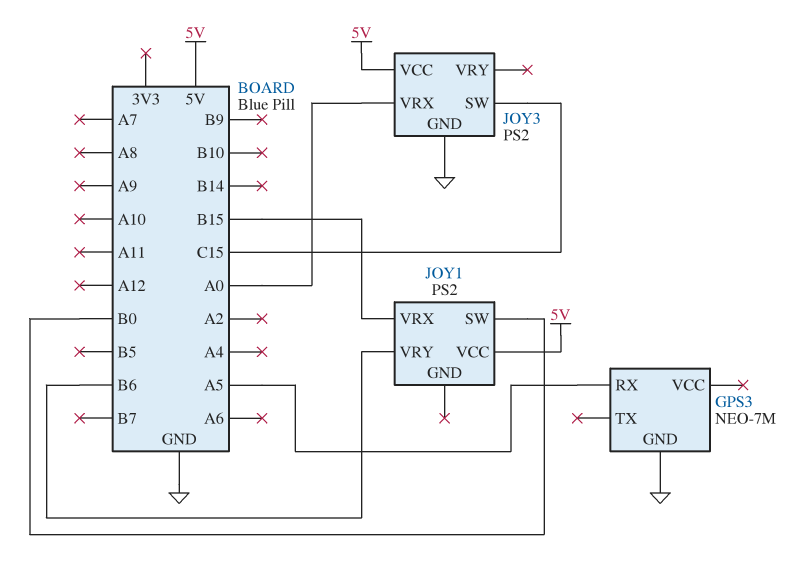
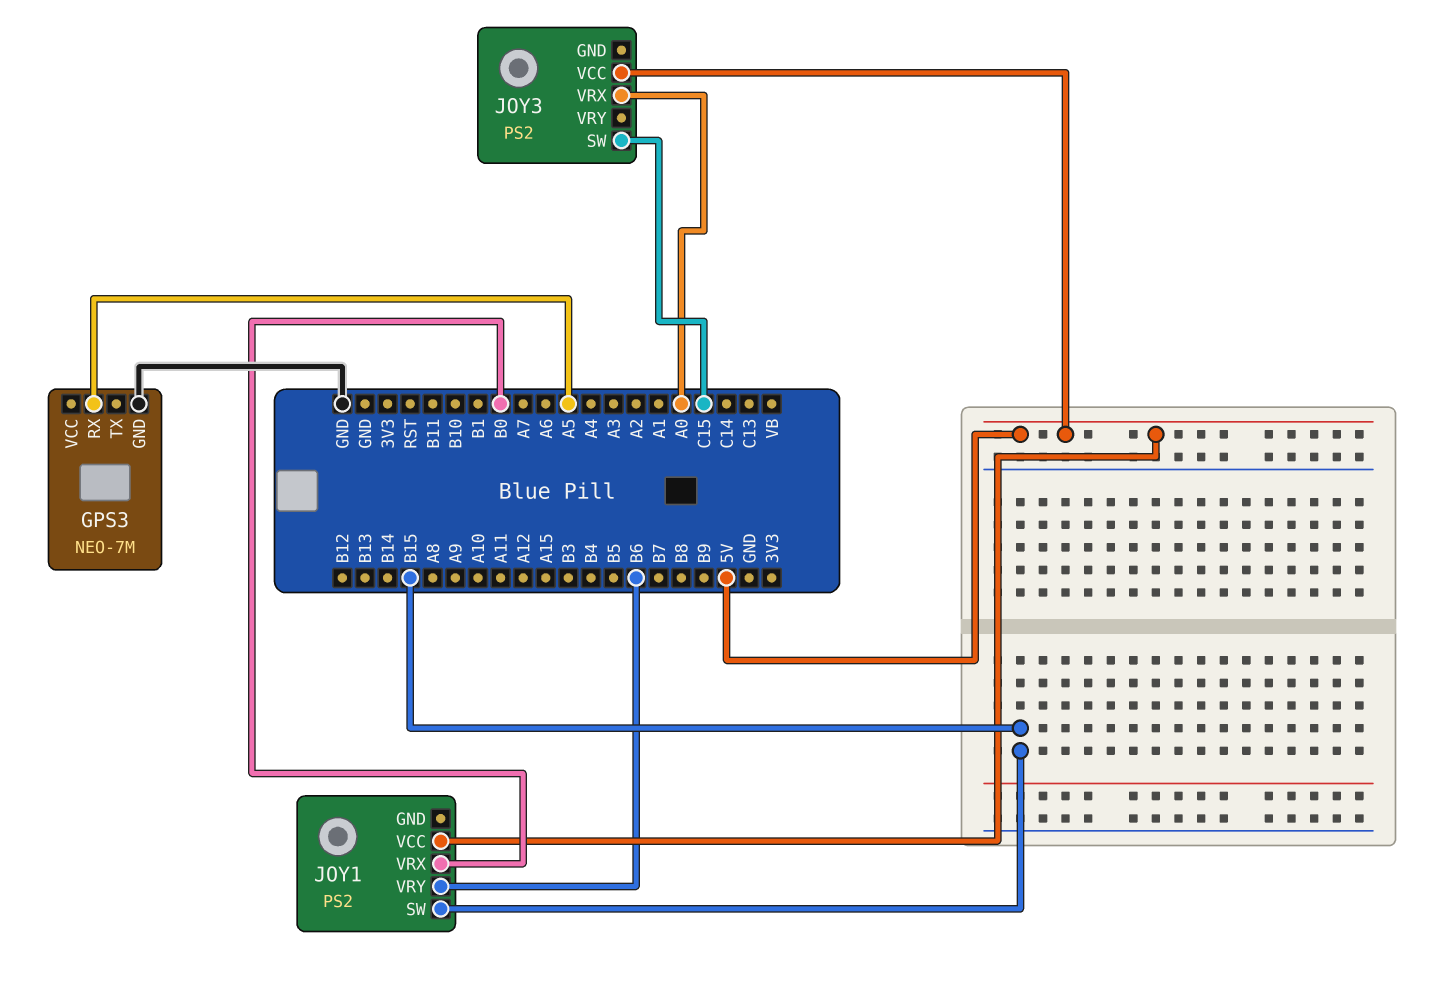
JOY1 pin SW: B0 -> B15
JOY1 pin VRX: B15 -> B0
JOY3 pin GND: GND -> none

